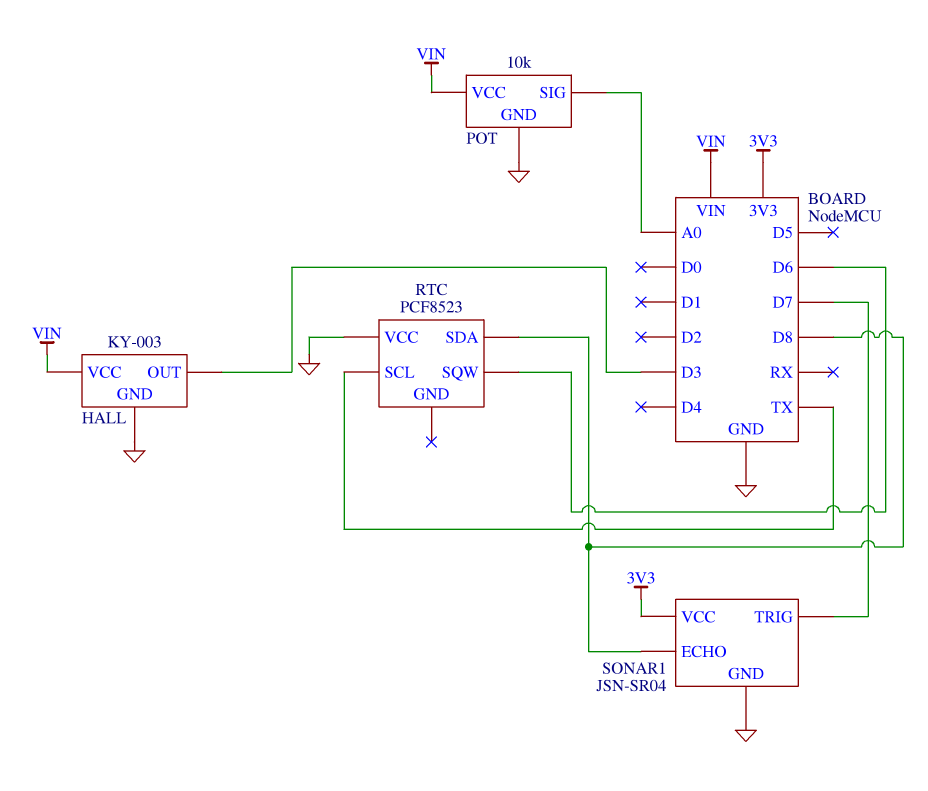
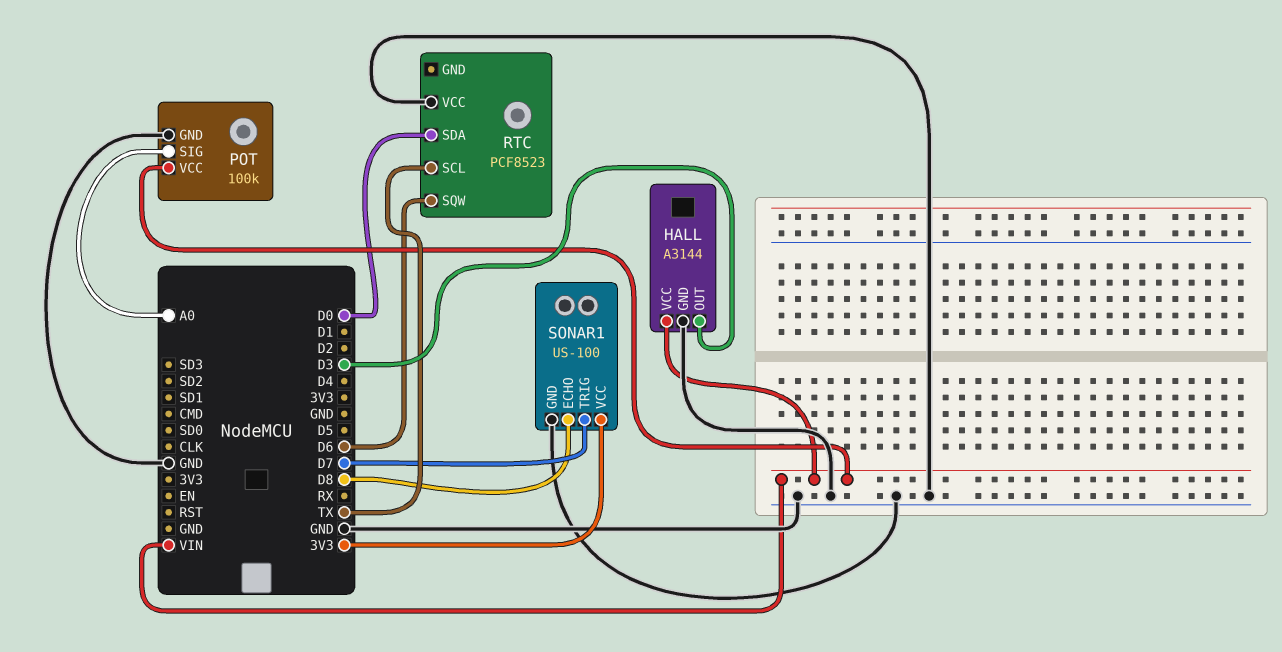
HALL: KY-003 -> A3144
POT: 10k -> 100k
RTC pin SDA: D8 -> D0
SONAR1: JSN-SR04 -> US-100

